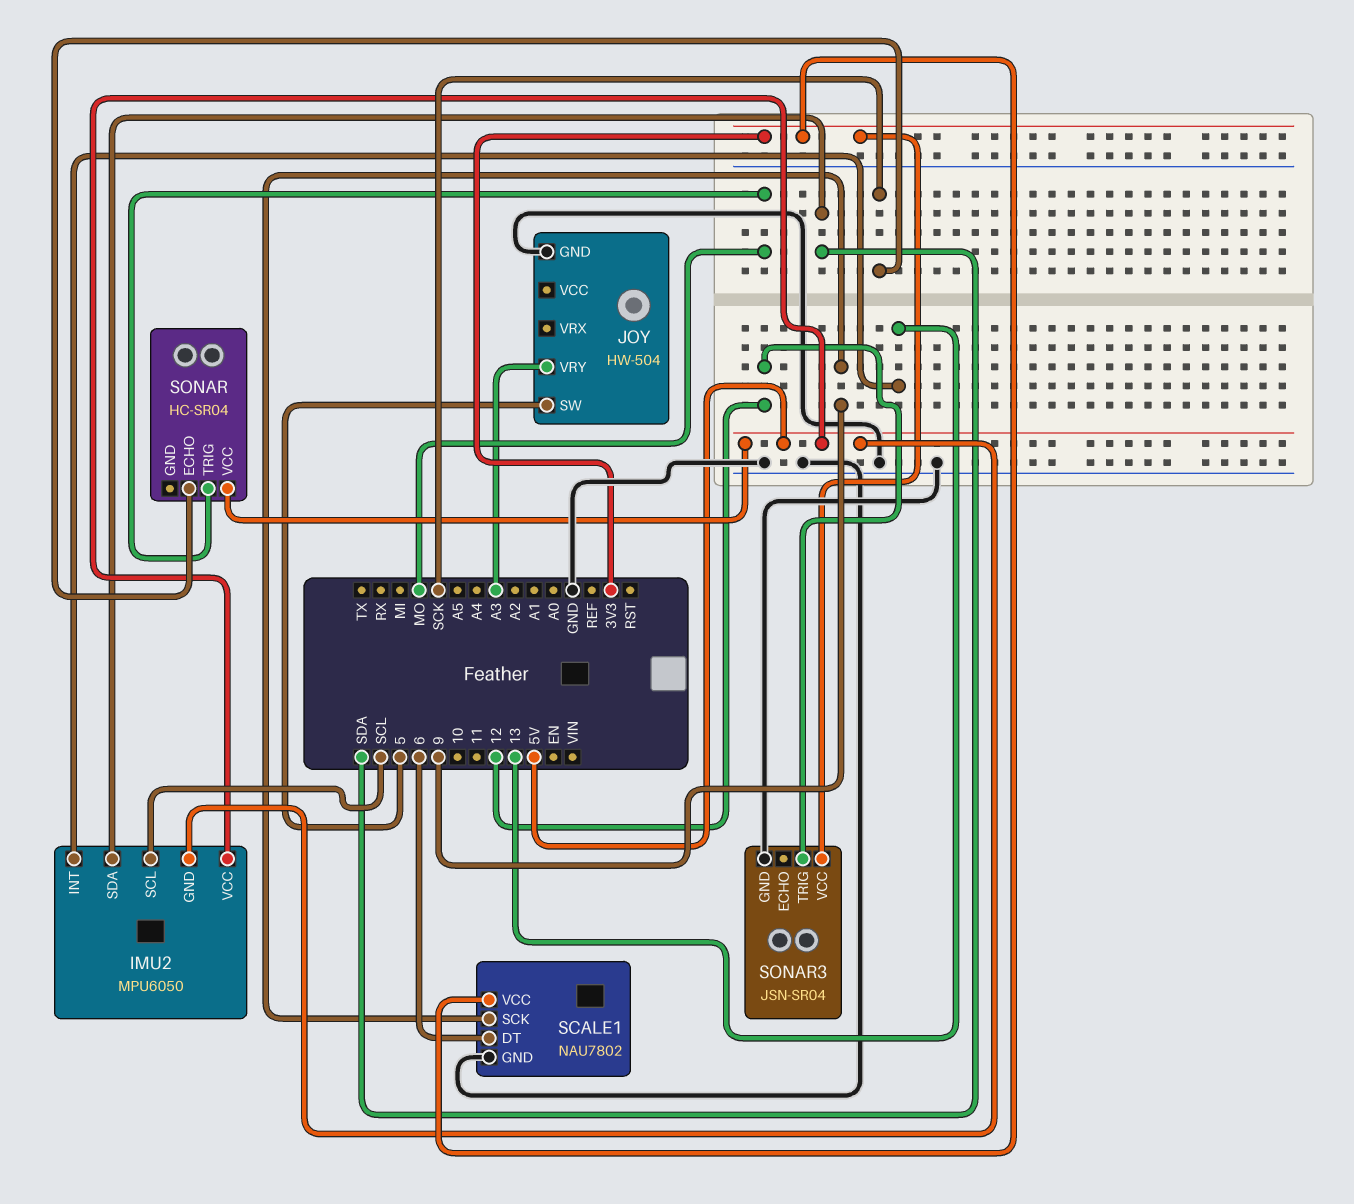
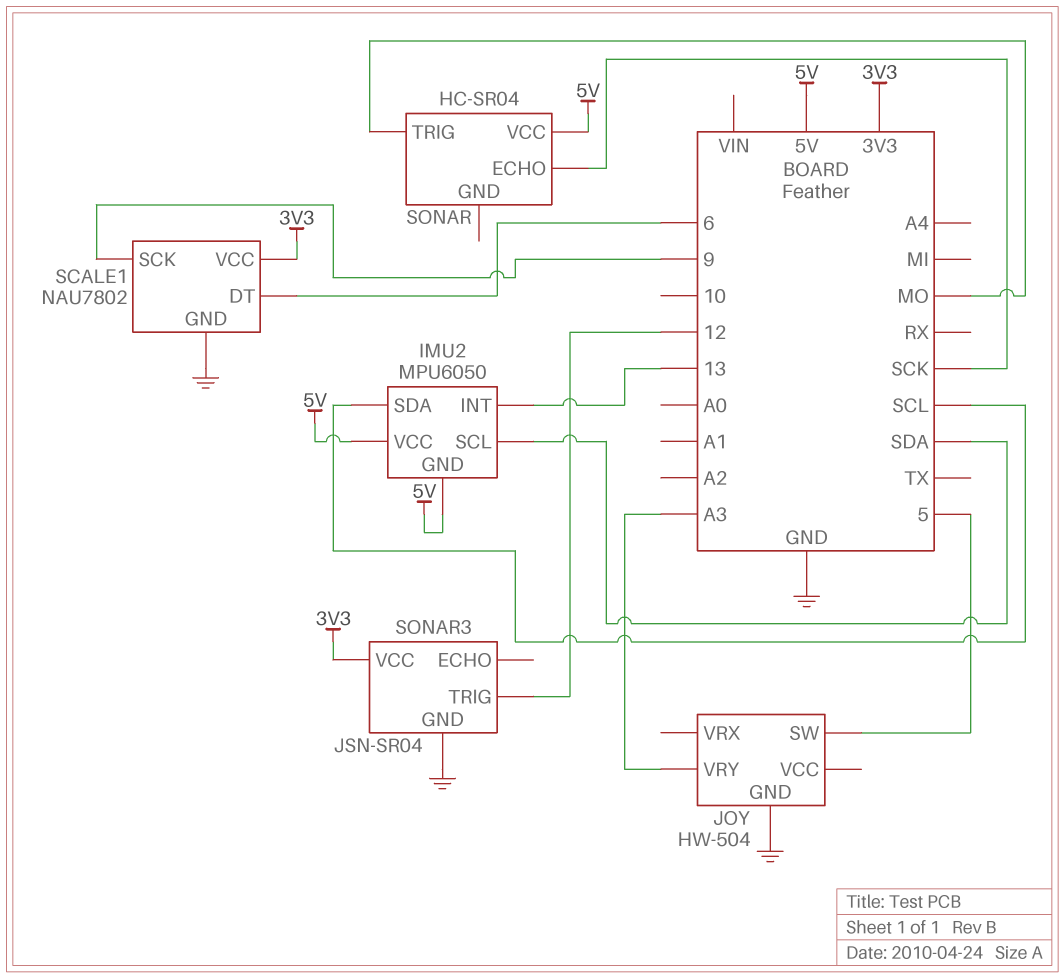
IMU2 pin SCL: SCL -> SDA
IMU2 pin SDA: SDA -> SCL

